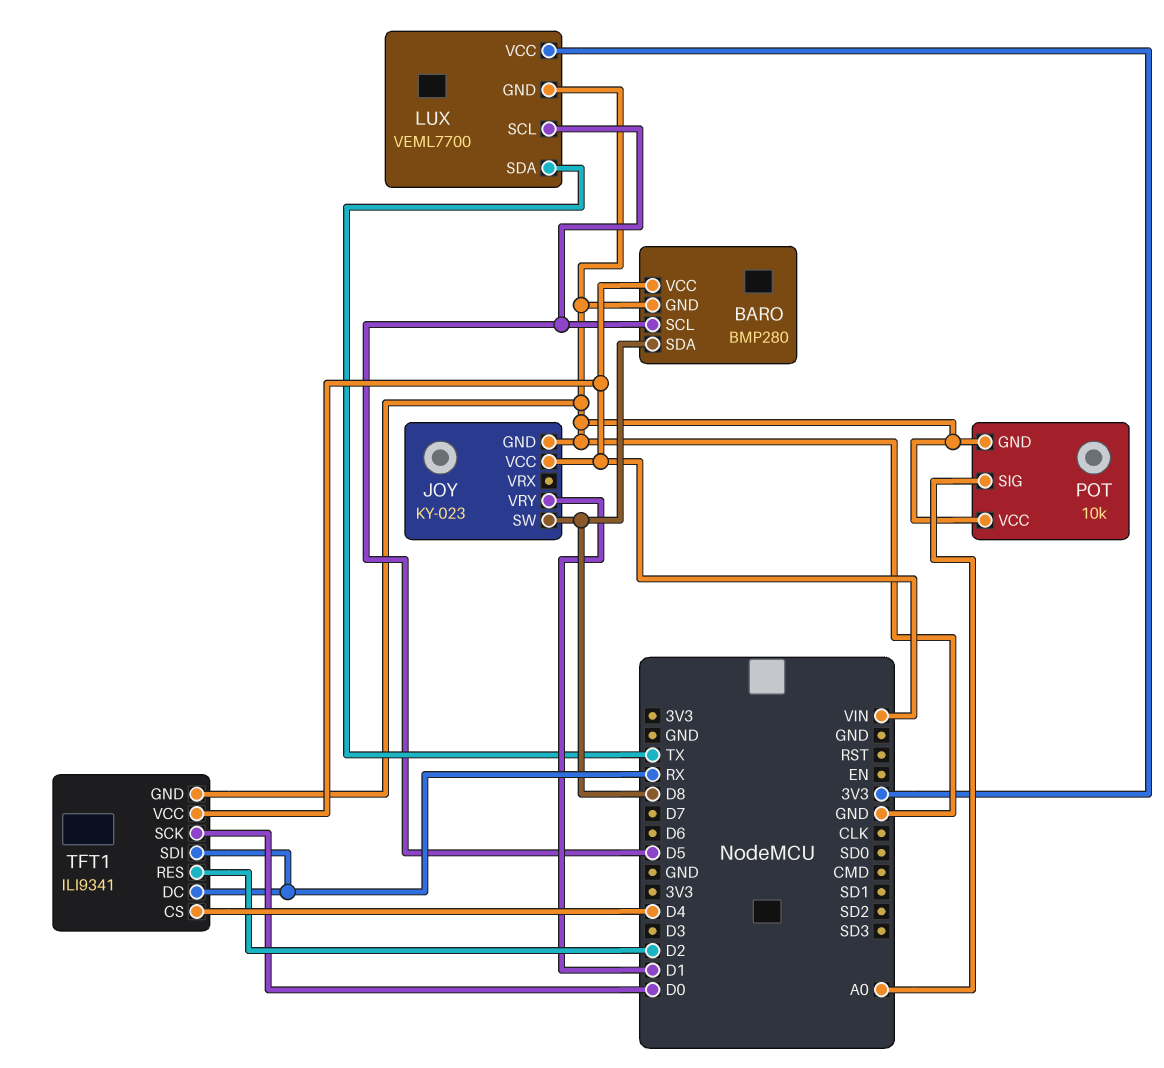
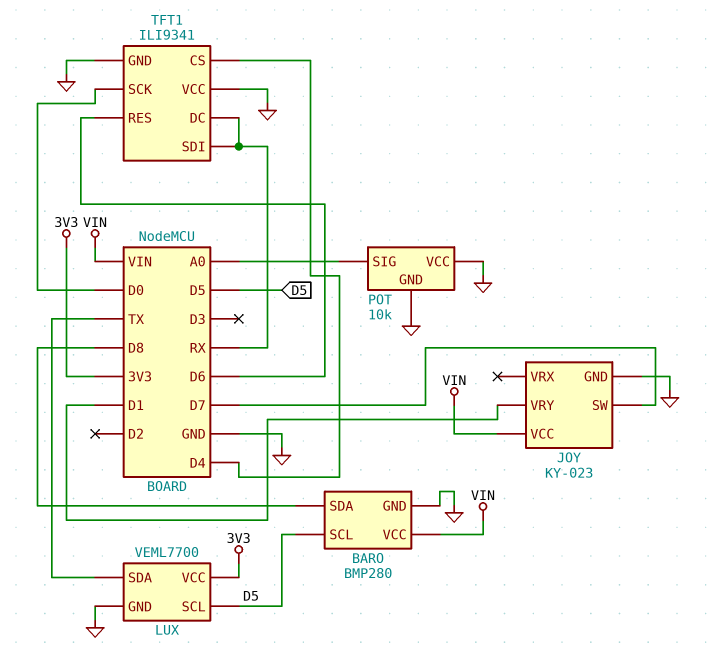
JOY pin SW: D8 -> D7
TFT1 pin RES: D2 -> D6
TFT1 pin VCC: VIN -> GND

